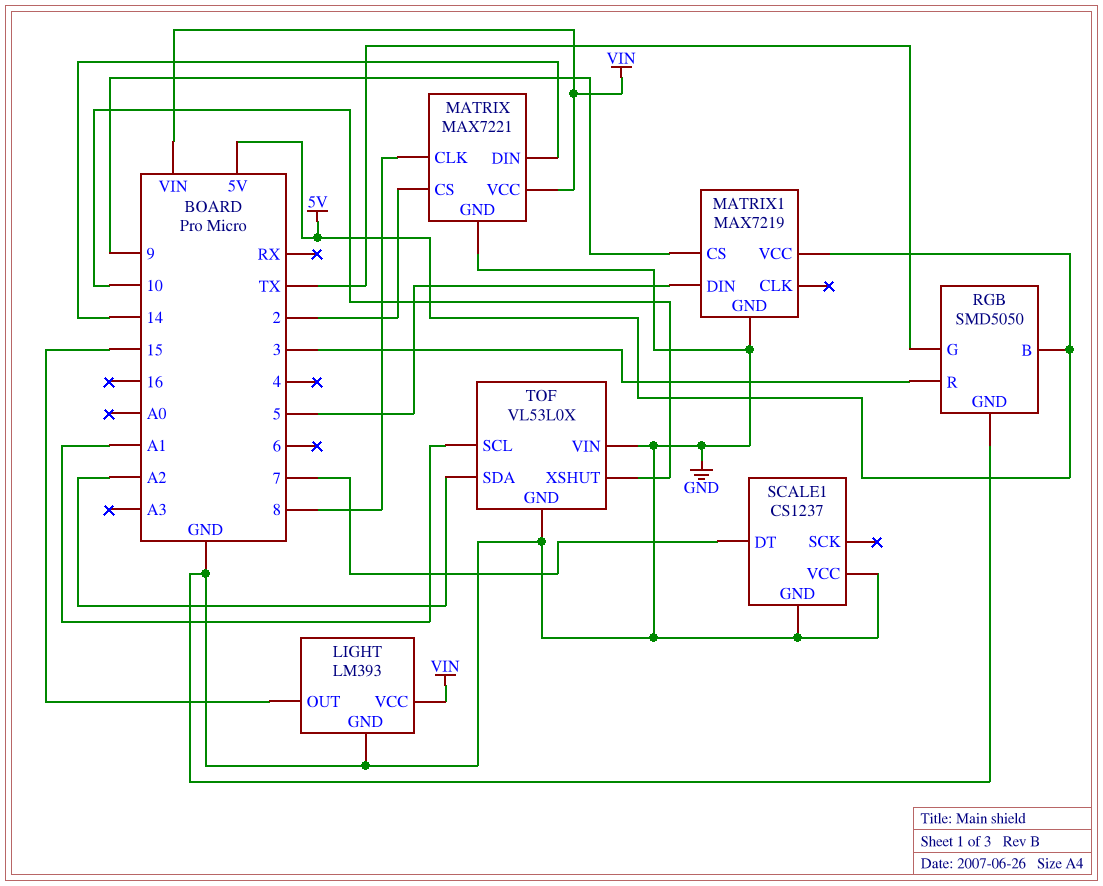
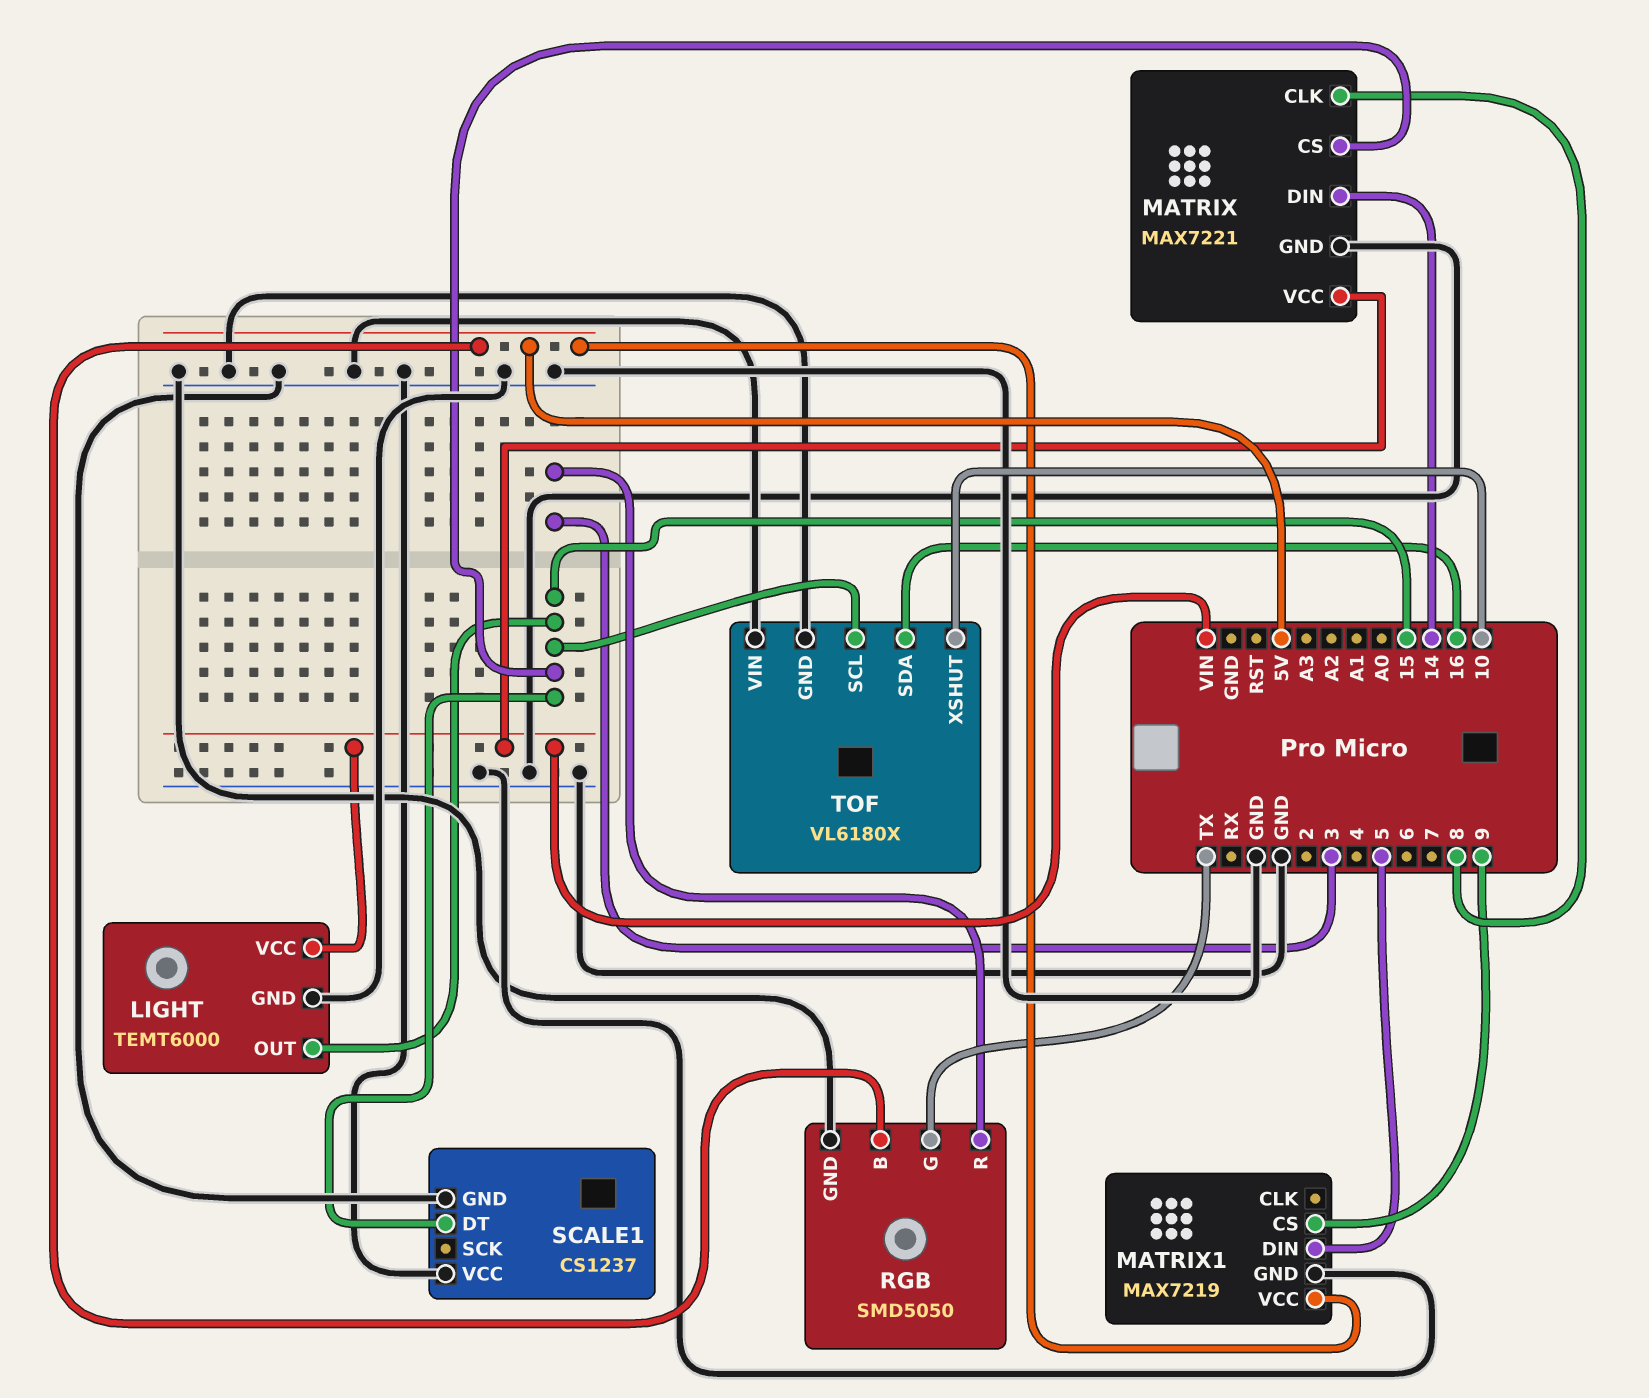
LIGHT: LM393 -> TEMT6000
MATRIX pin CS: 2 -> 15
SCALE1 pin DT: 7 -> 15
TOF: VL53L0X -> VL6180X
TOF pin SCL: A1 -> 15
TOF pin SDA: A2 -> 16

